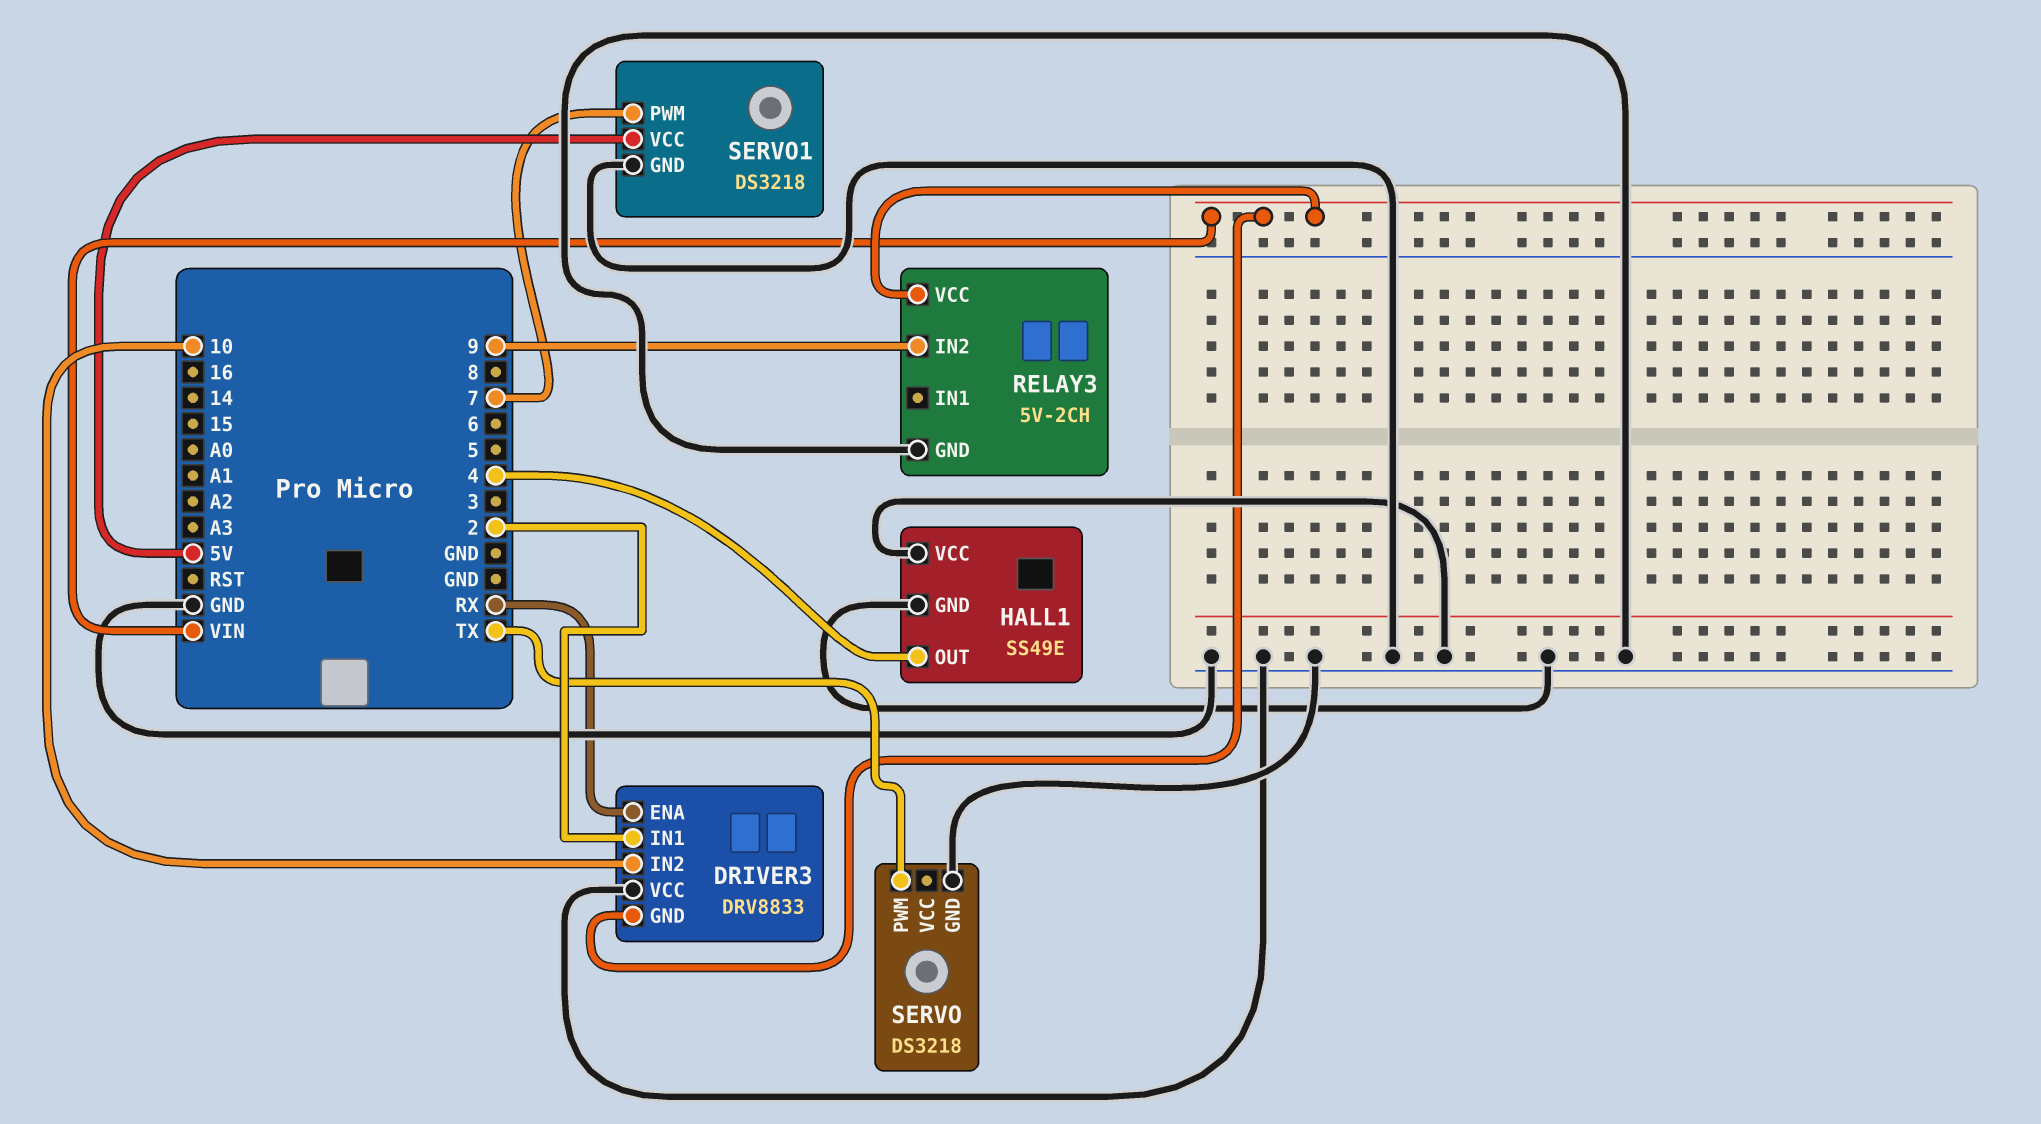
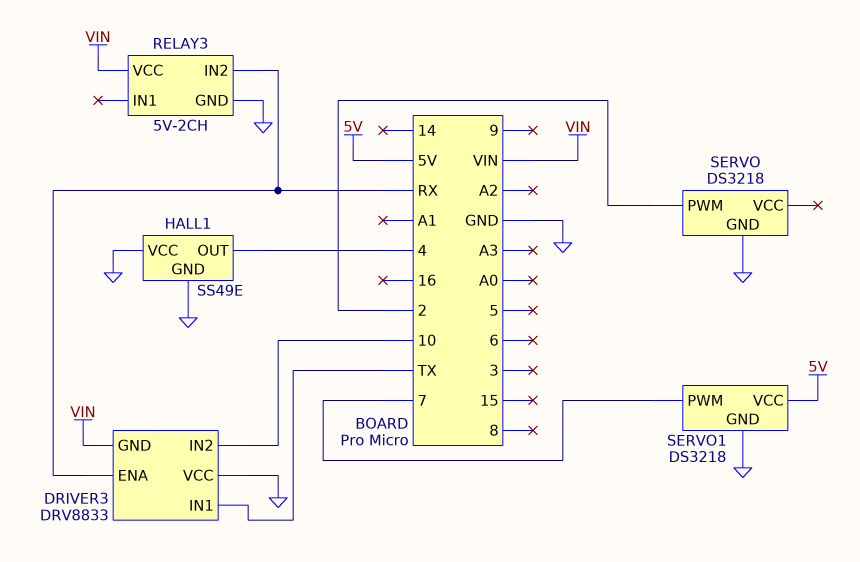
DRIVER3 pin IN1: 2 -> TX
RELAY3 pin IN2: 9 -> RX
SERVO pin PWM: TX -> 2

